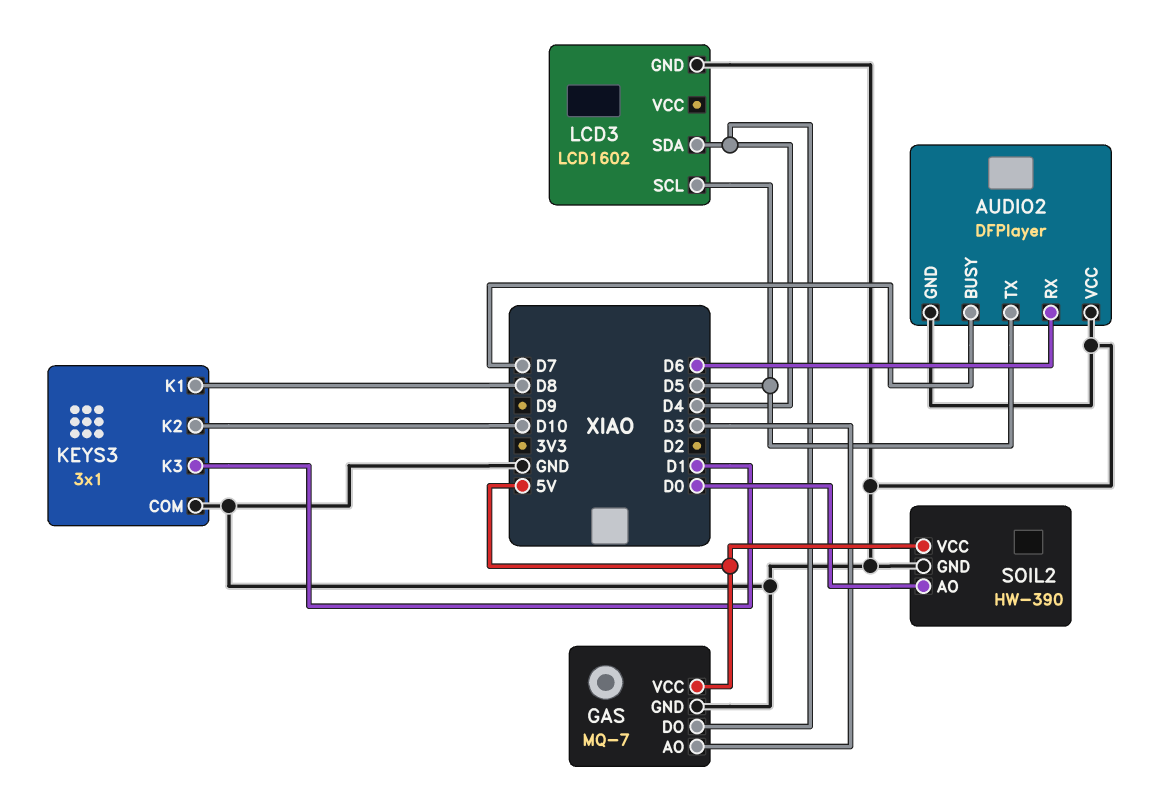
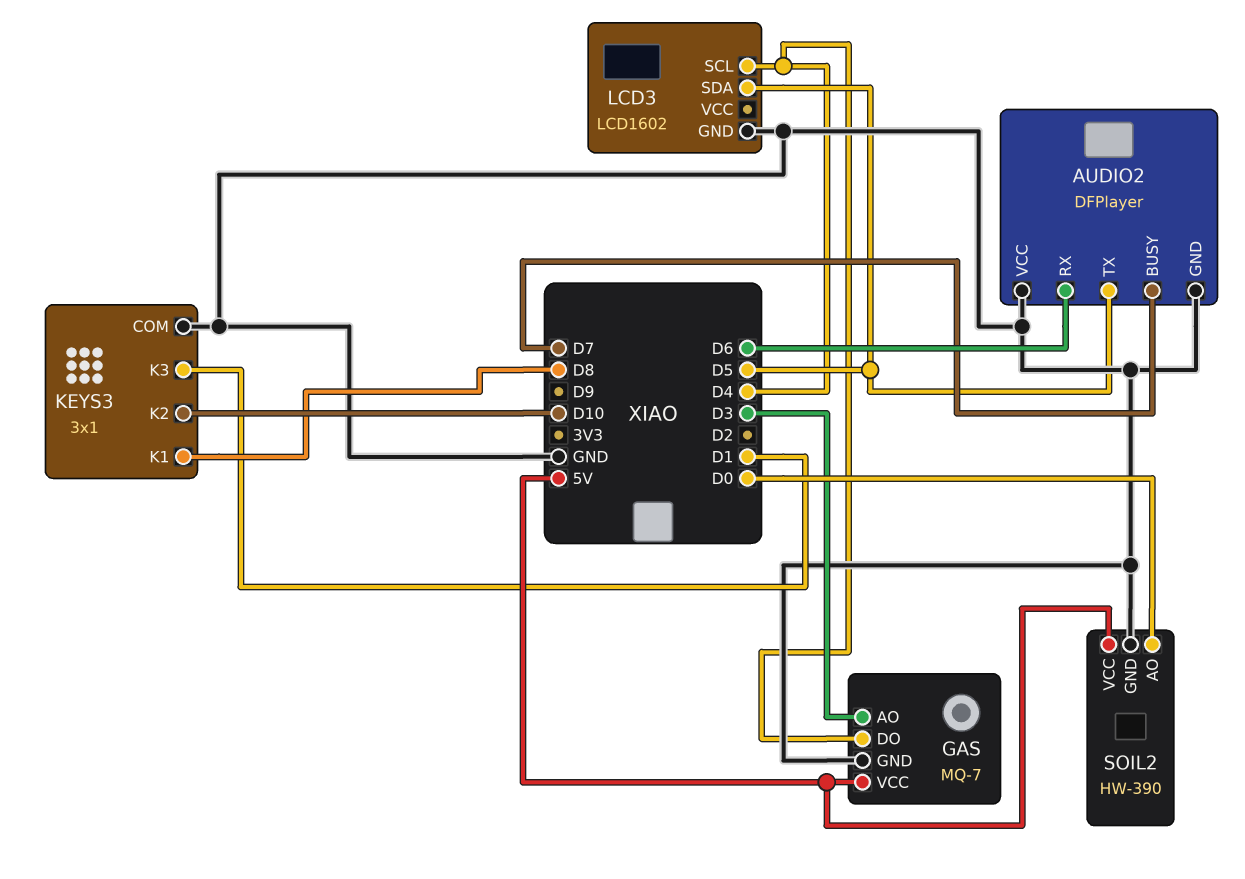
LCD3 pin SCL: D5 -> D4
LCD3 pin SDA: D4 -> D5

